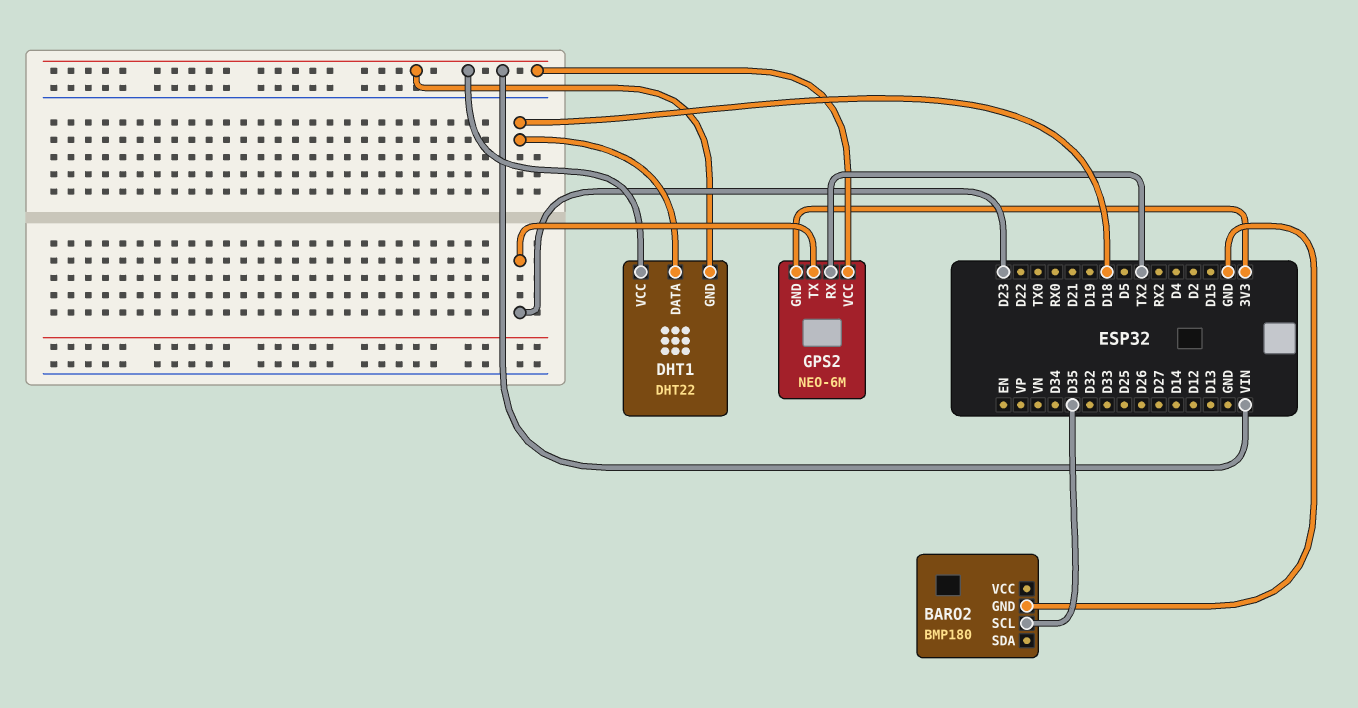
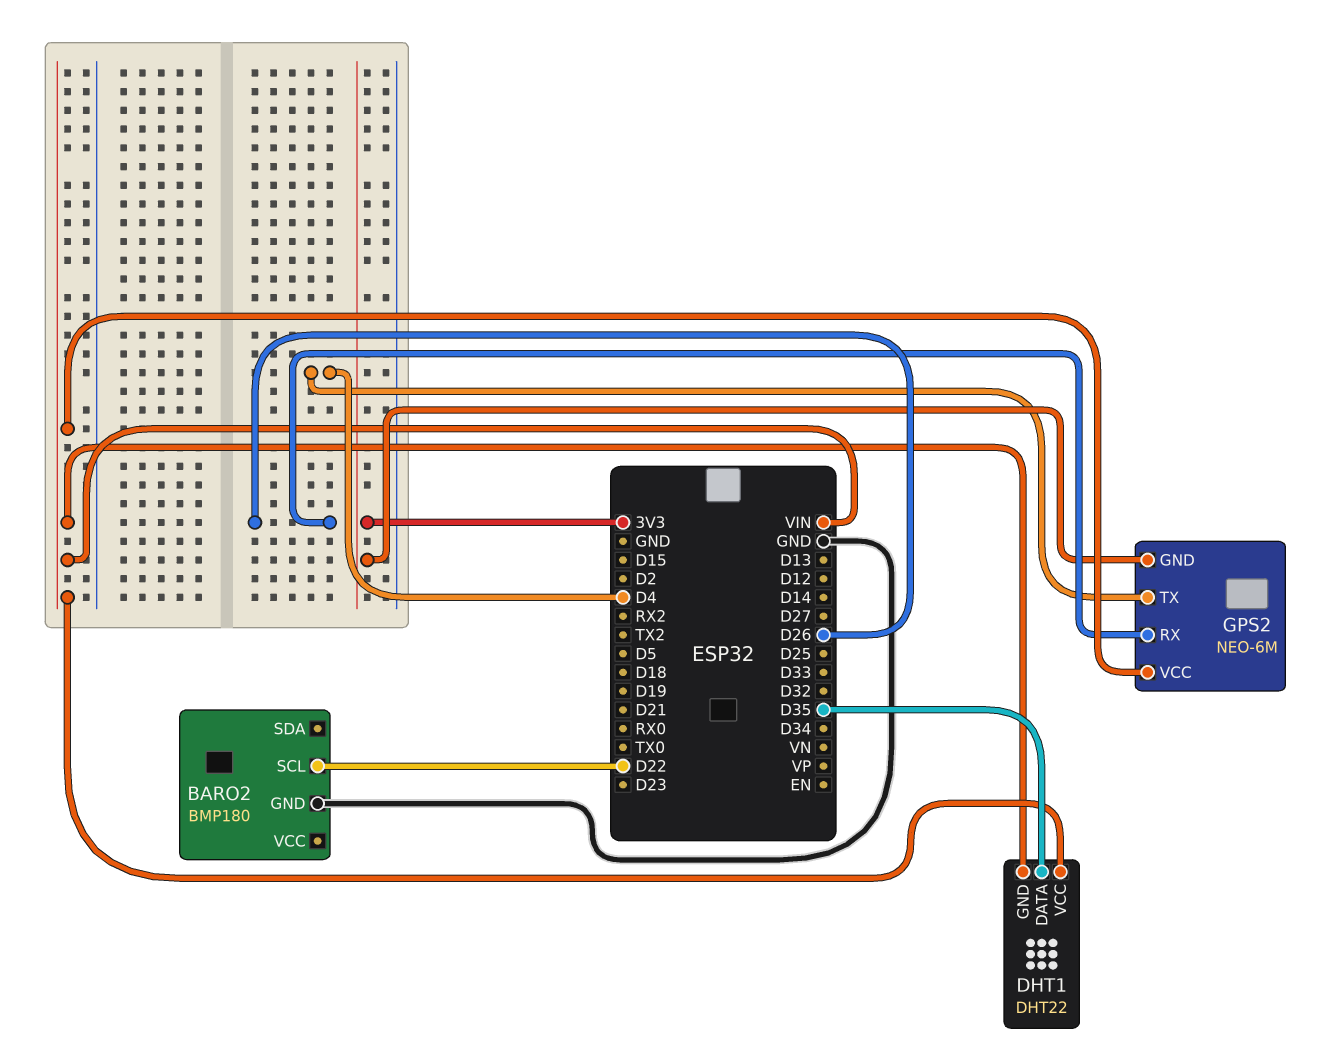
BARO2 pin SCL: D35 -> D22
DHT1 pin DATA: D18 -> D35
GPS2 pin RX: TX2 -> D26
GPS2 pin TX: D23 -> D4

